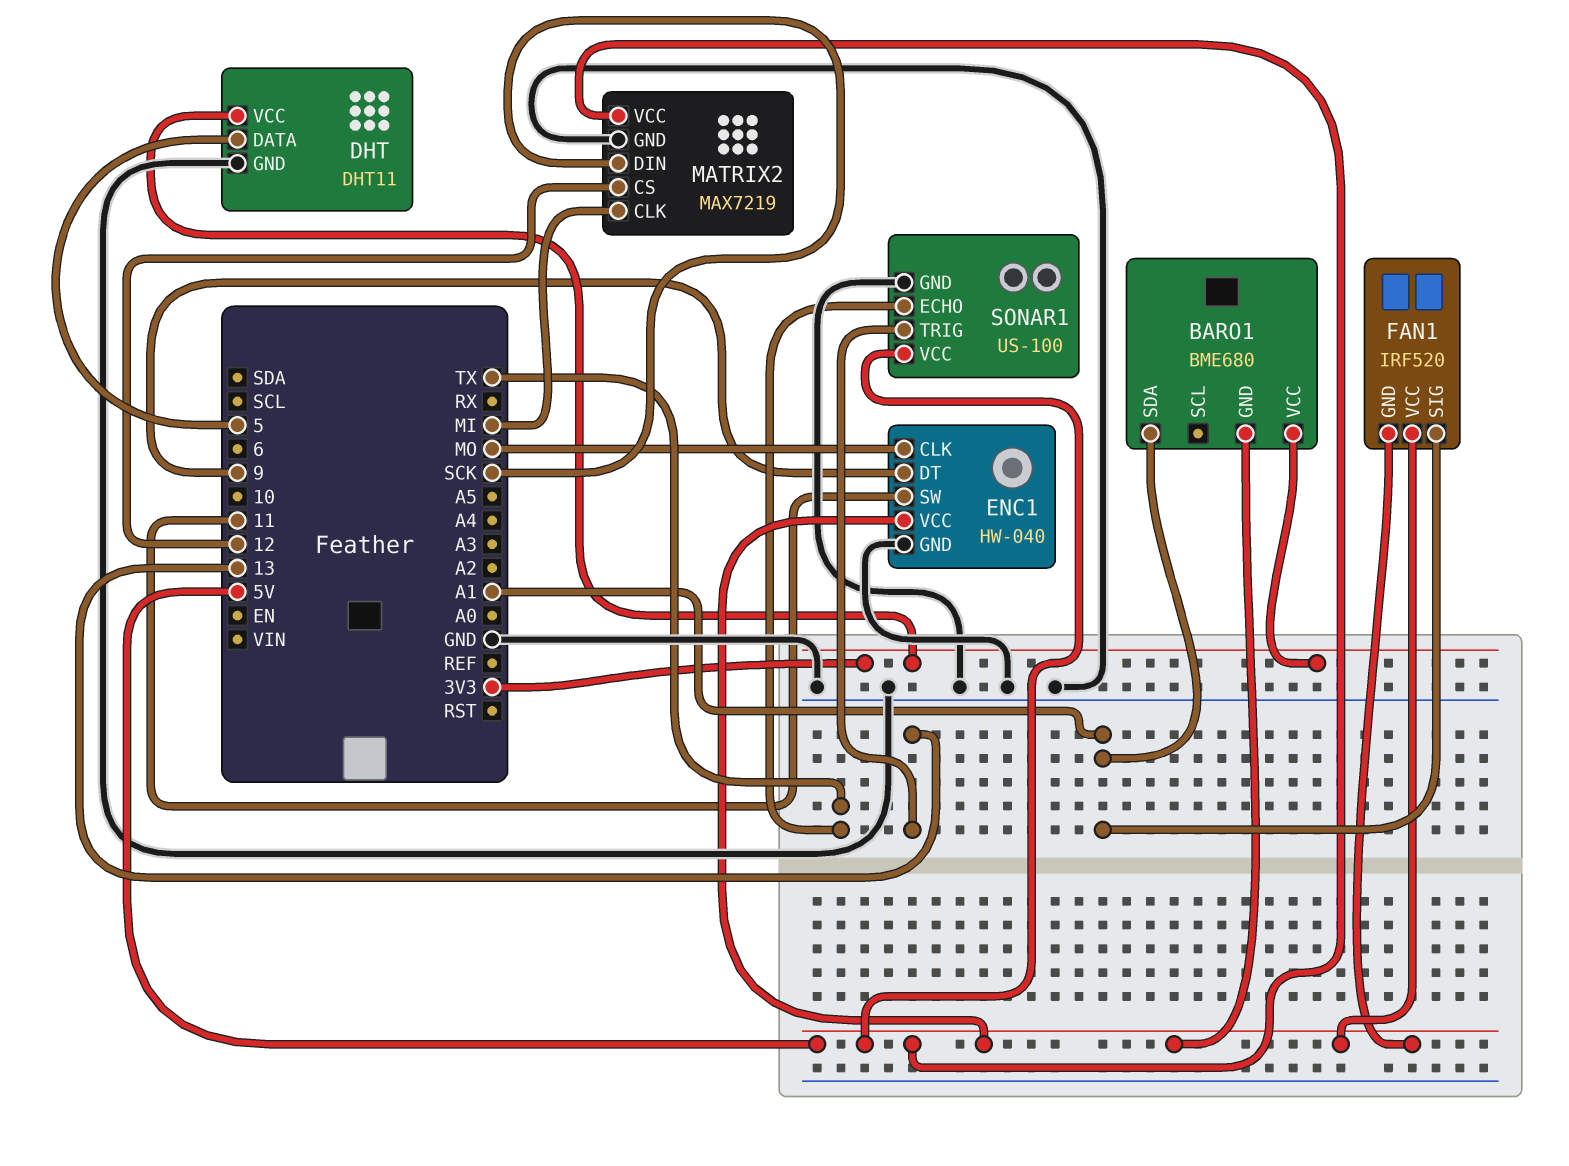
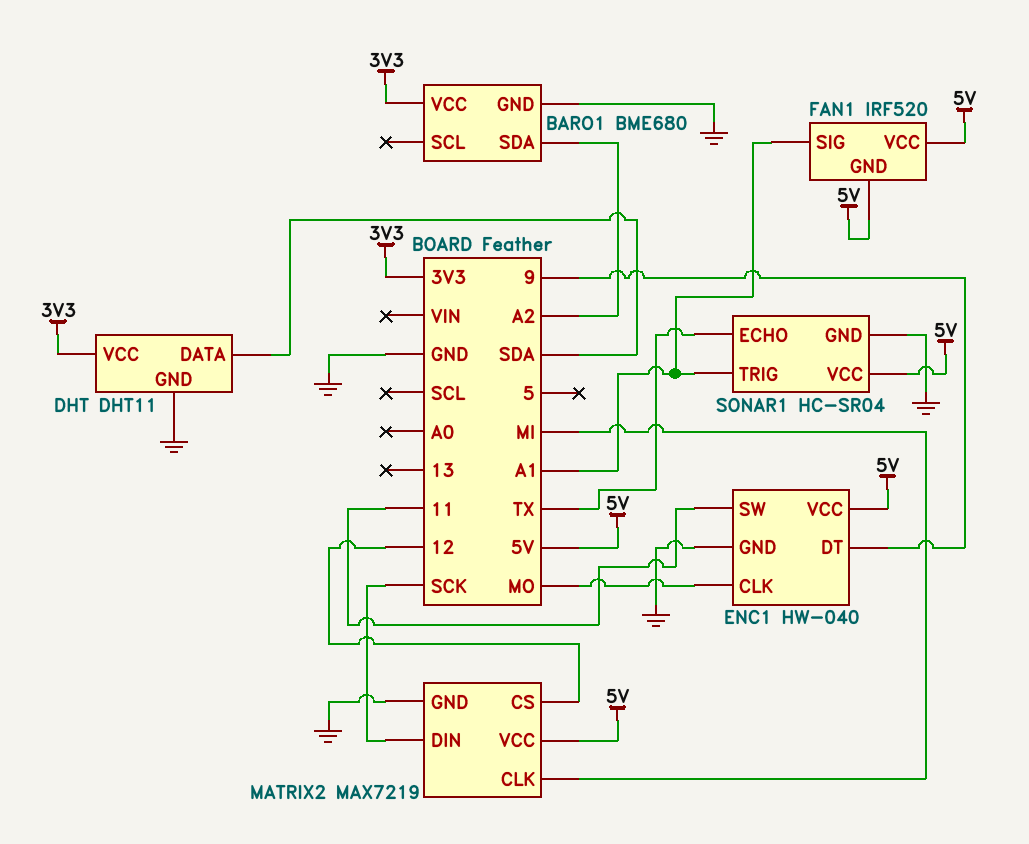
BARO1 pin GND: 5V -> GND
BARO1 pin SDA: A1 -> A2
DHT pin DATA: 5 -> SDA
SONAR1: US-100 -> HC-SR04
SONAR1 pin TRIG: 13 -> A1

